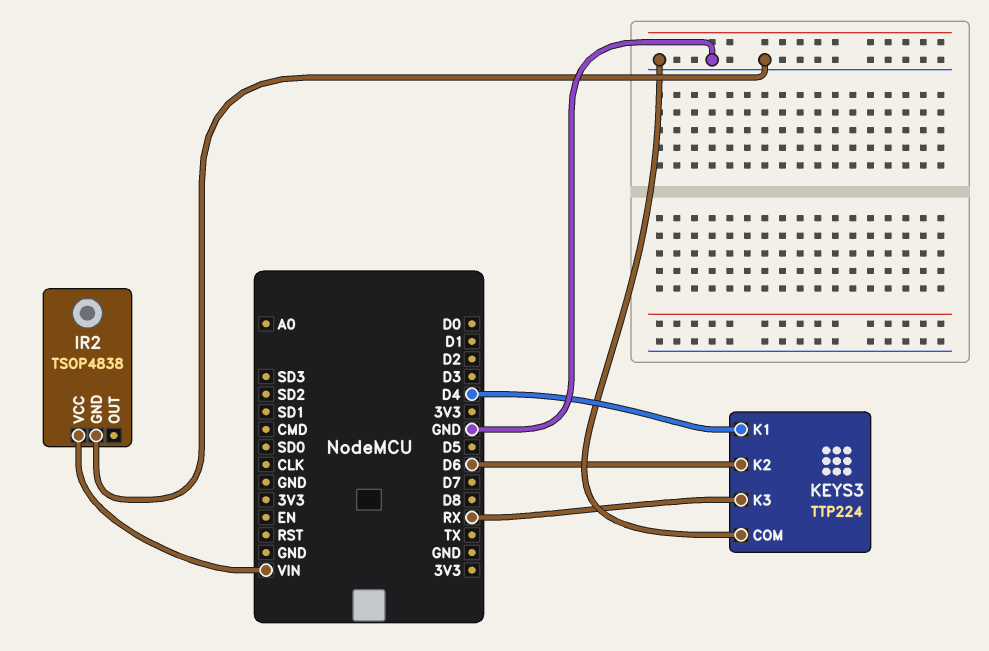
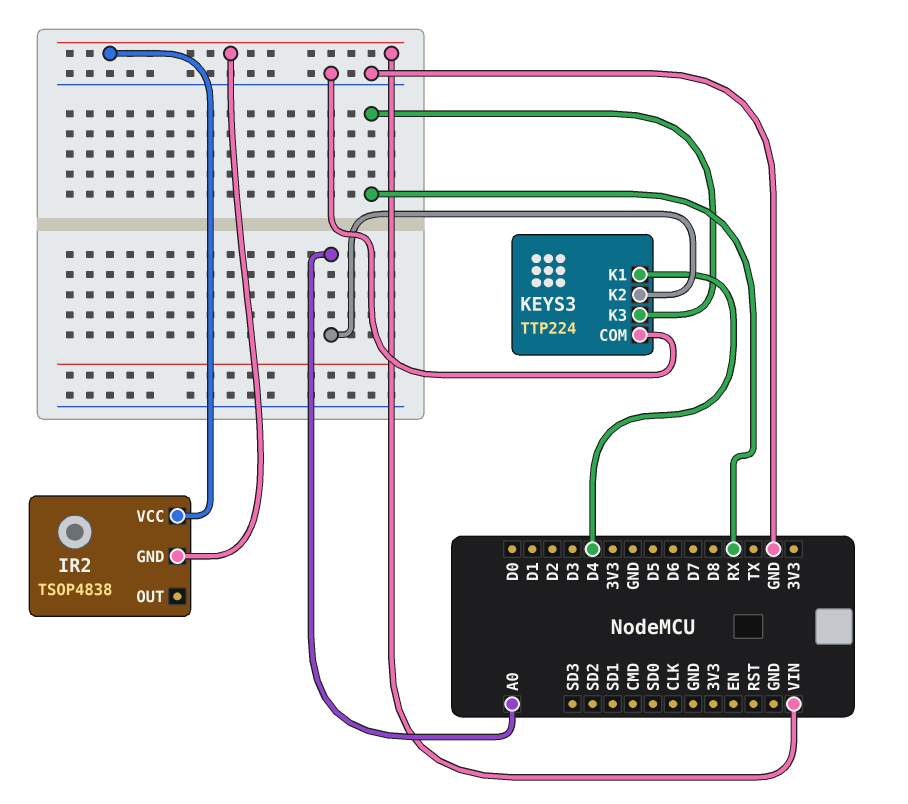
IR2 pin GND: GND -> VIN
KEYS3 pin K2: D6 -> A0

